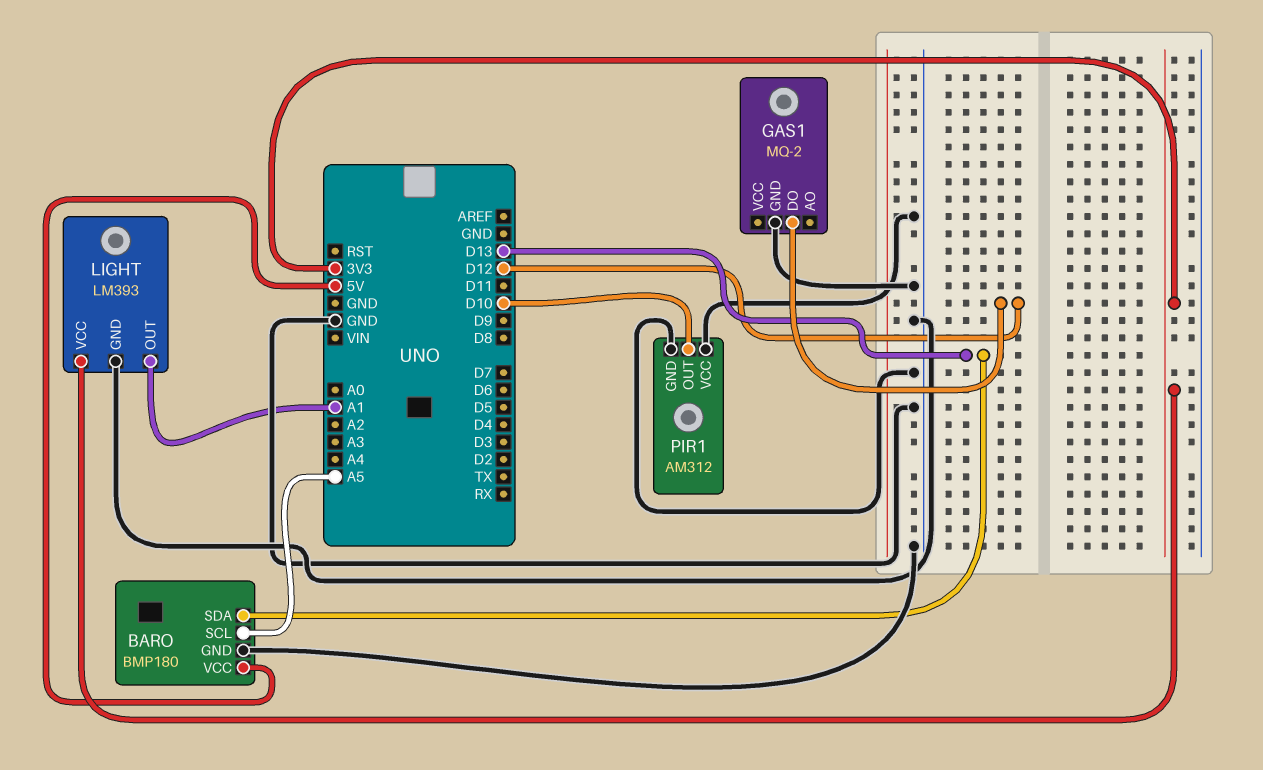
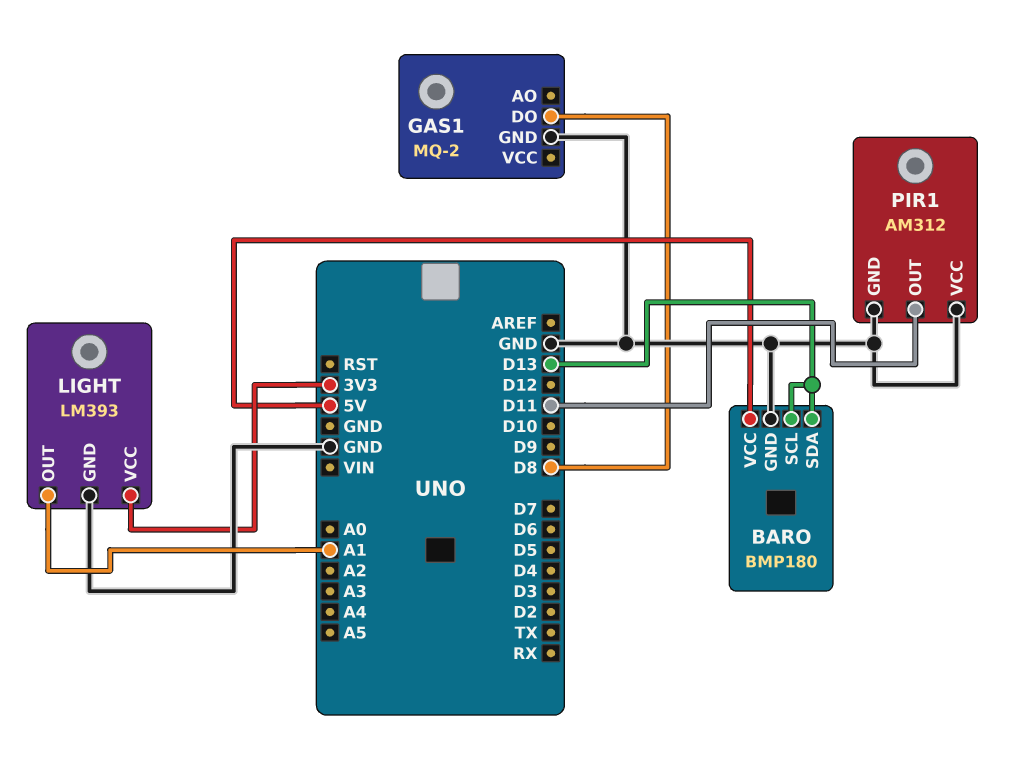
BARO pin SCL: A5 -> D13
GAS1 pin DO: D12 -> D8
PIR1 pin OUT: D10 -> D11

